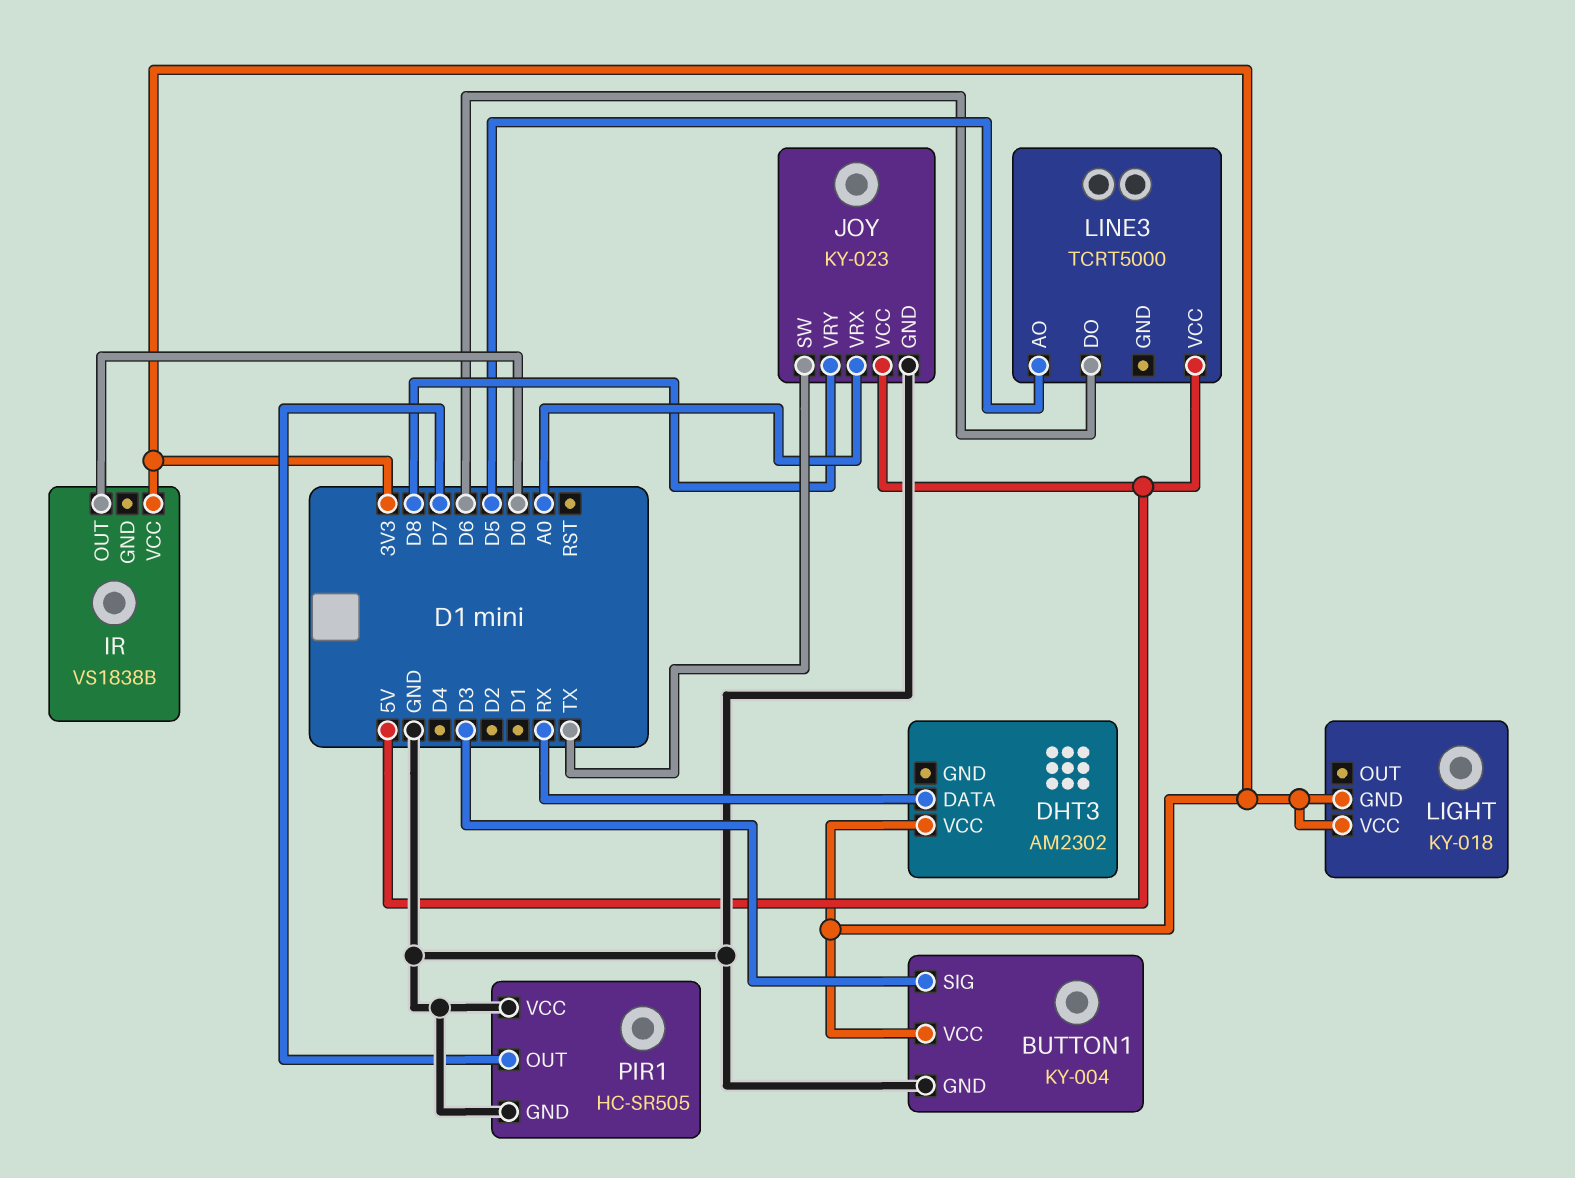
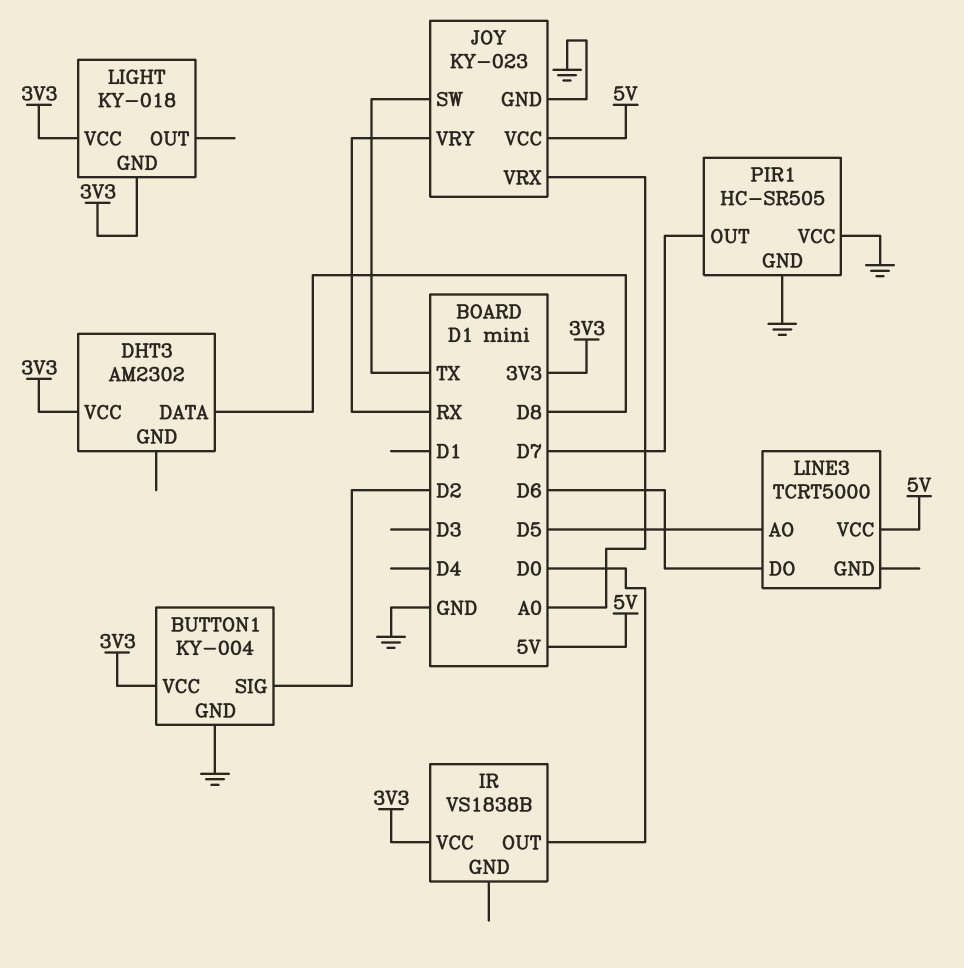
BUTTON1 pin SIG: D3 -> D2
DHT3 pin DATA: RX -> D8
JOY pin VRY: D8 -> RX

